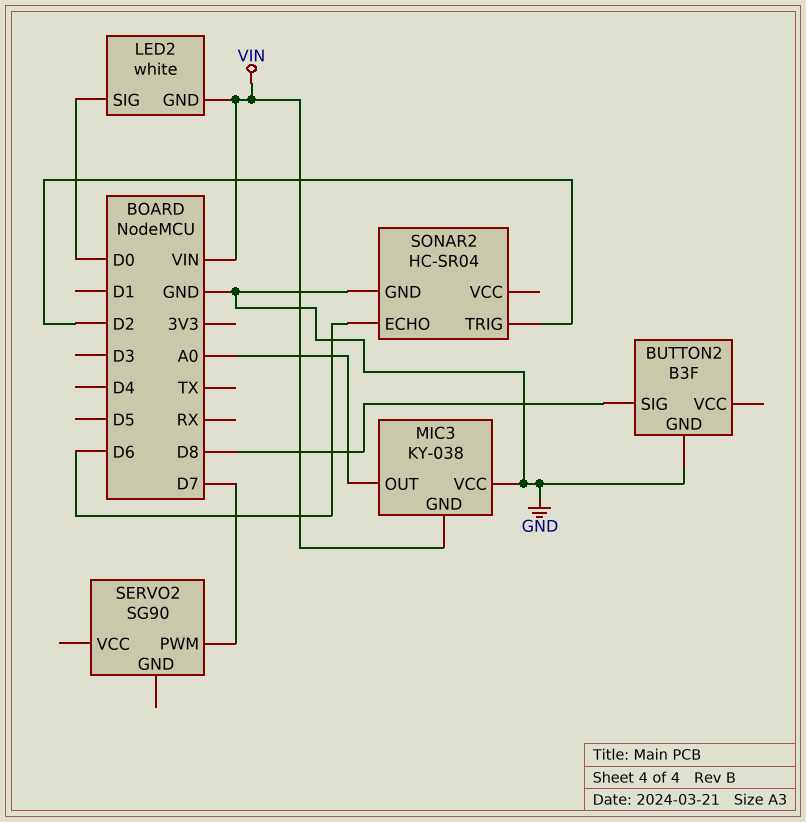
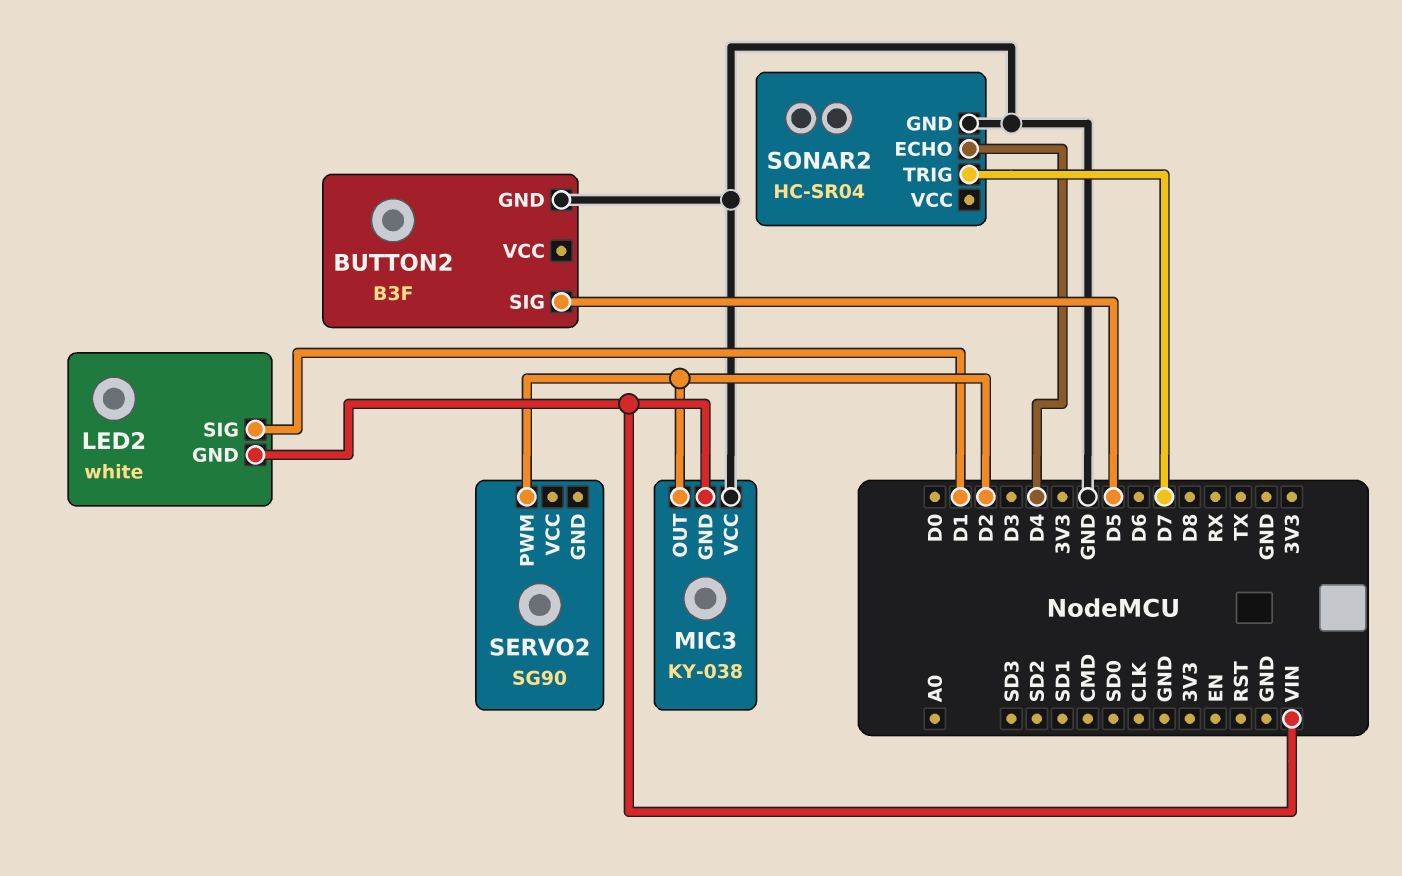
BUTTON2 pin SIG: D8 -> D5
LED2 pin SIG: D0 -> D1
MIC3 pin OUT: A0 -> D2
SERVO2 pin PWM: D7 -> D2
SONAR2 pin ECHO: D6 -> D4
SONAR2 pin TRIG: D2 -> D7

